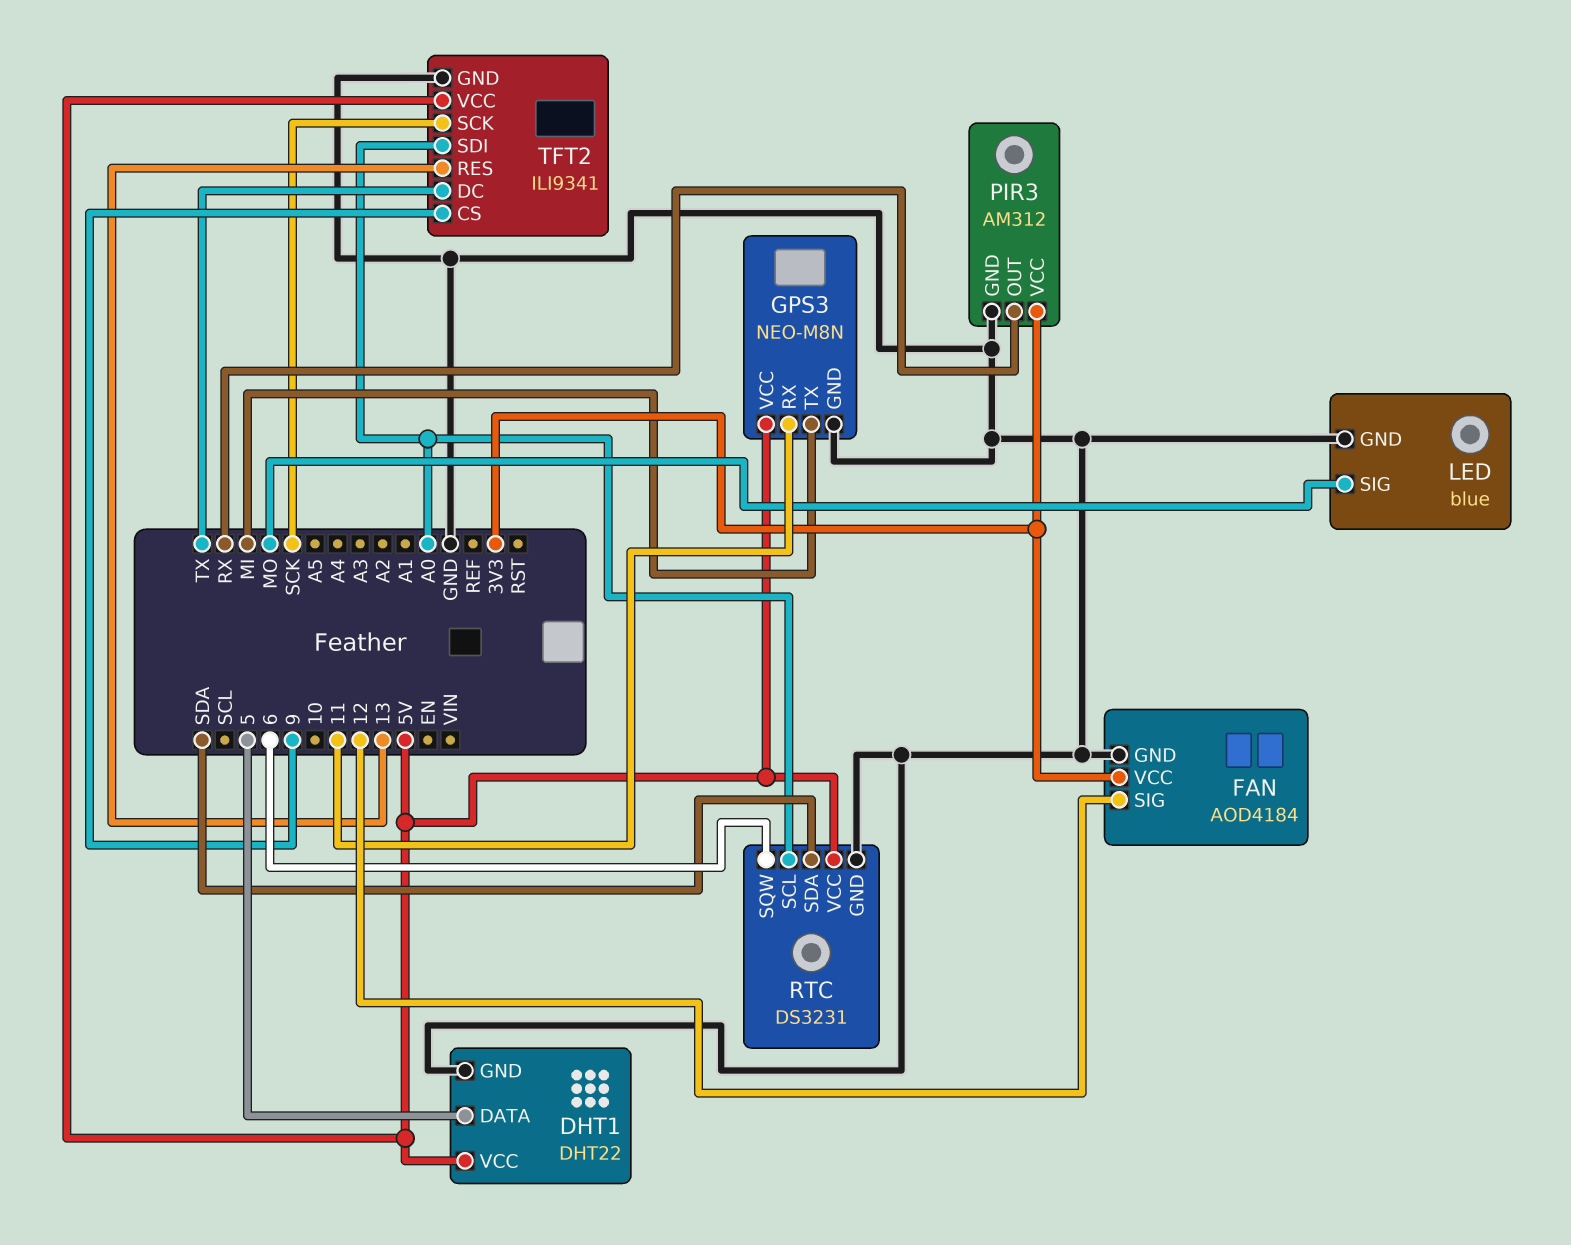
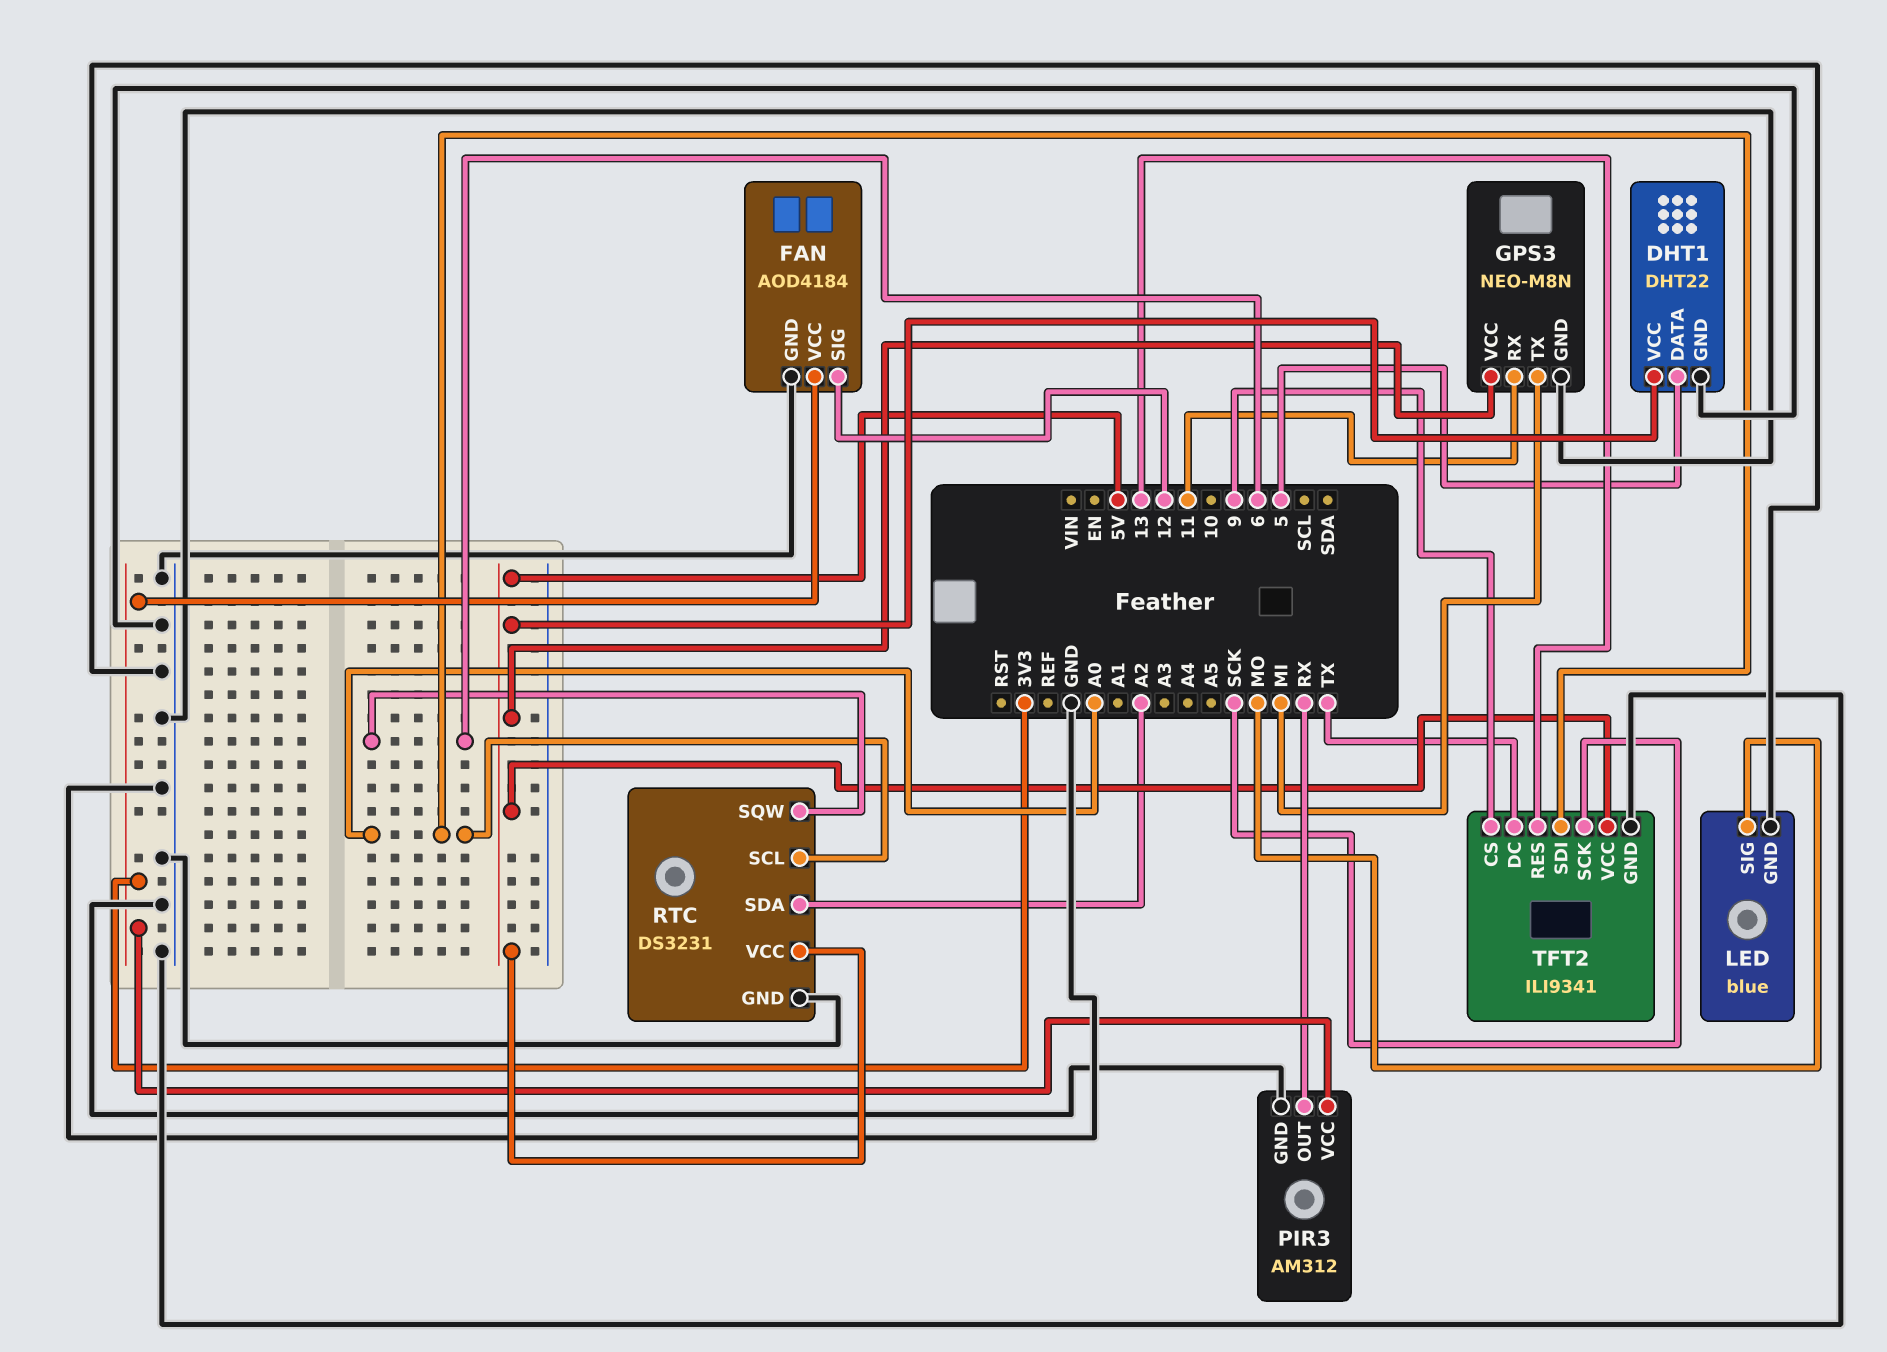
RTC pin SDA: SDA -> A2

